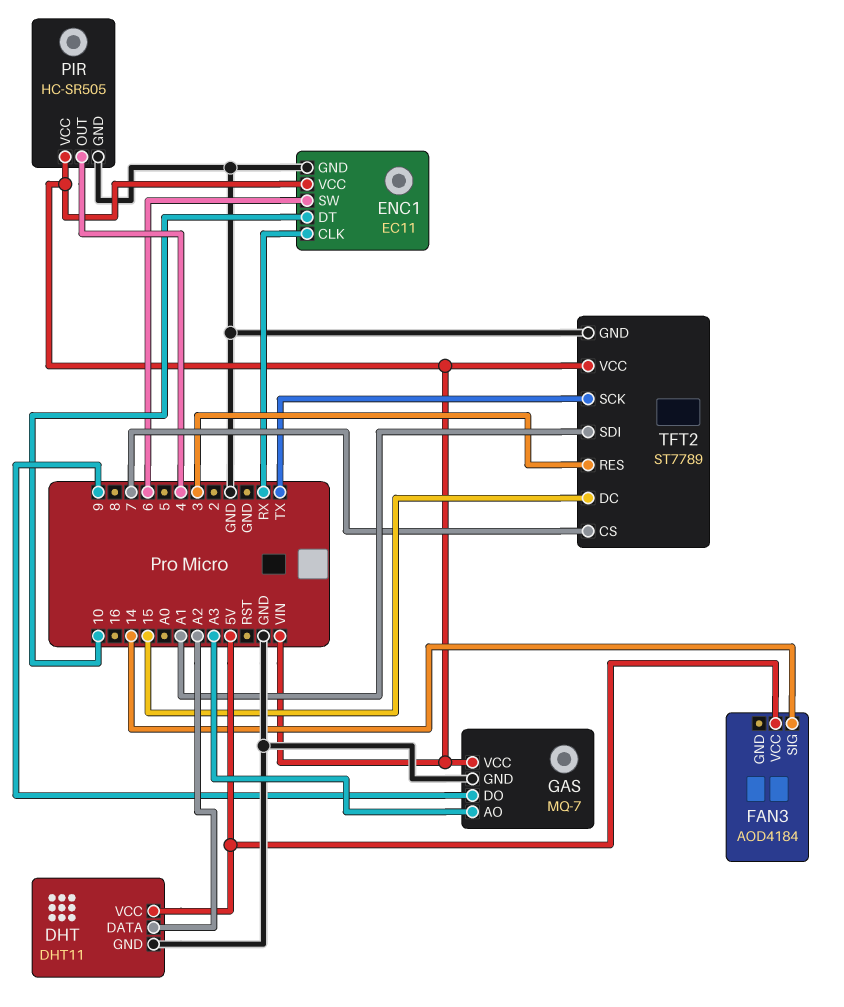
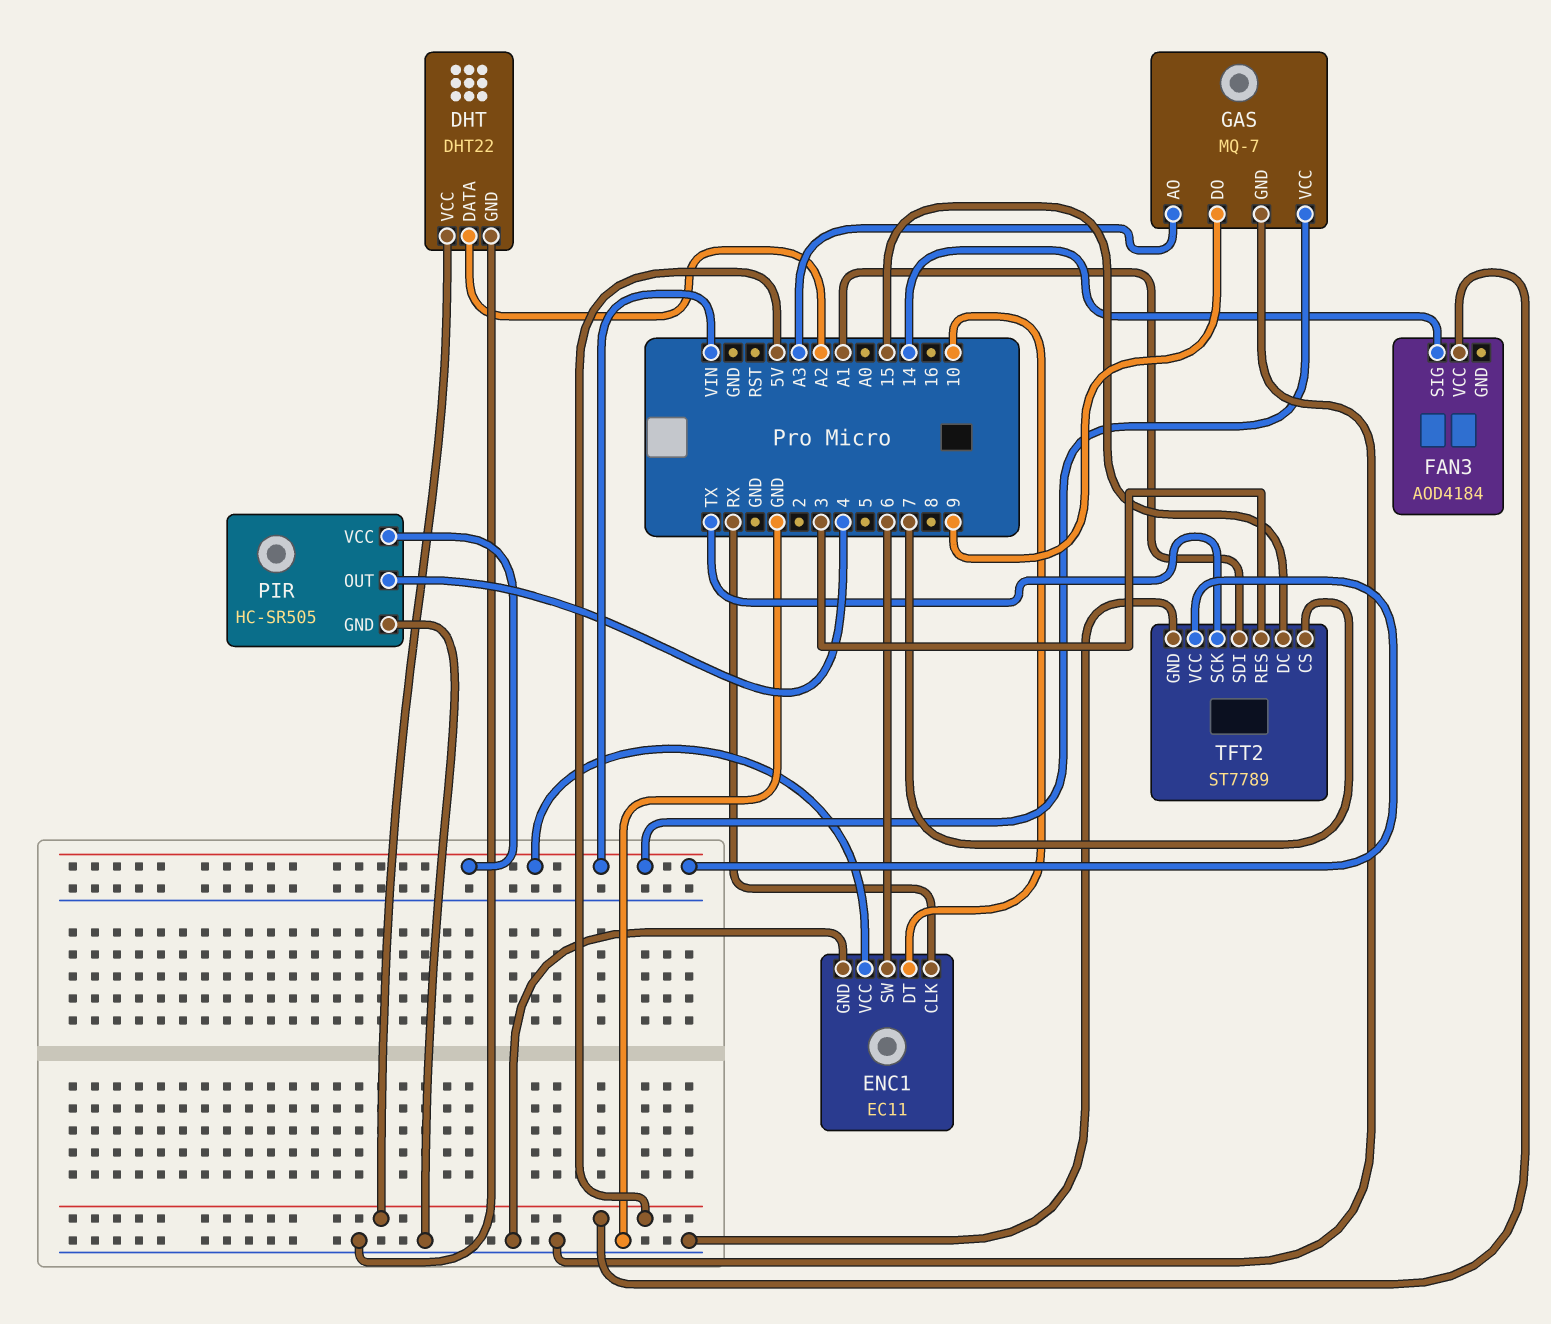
DHT: DHT11 -> DHT22

